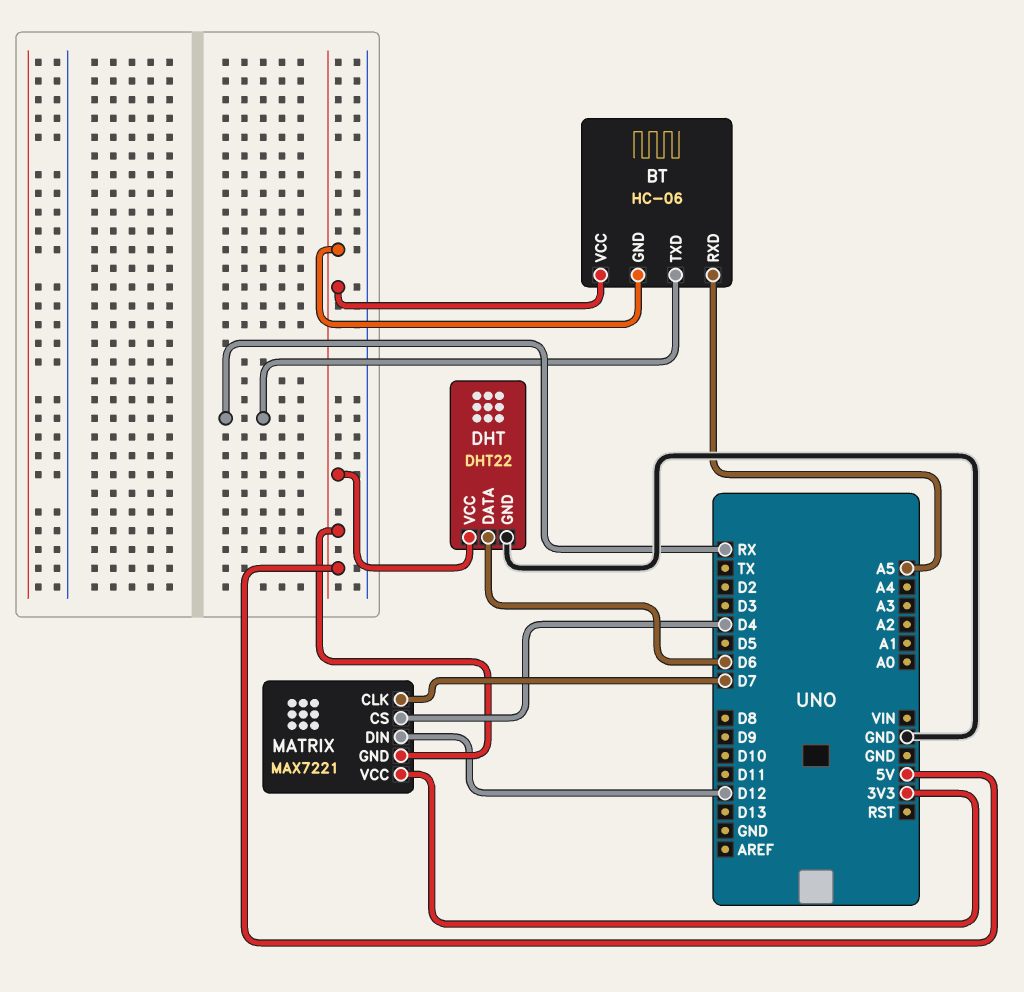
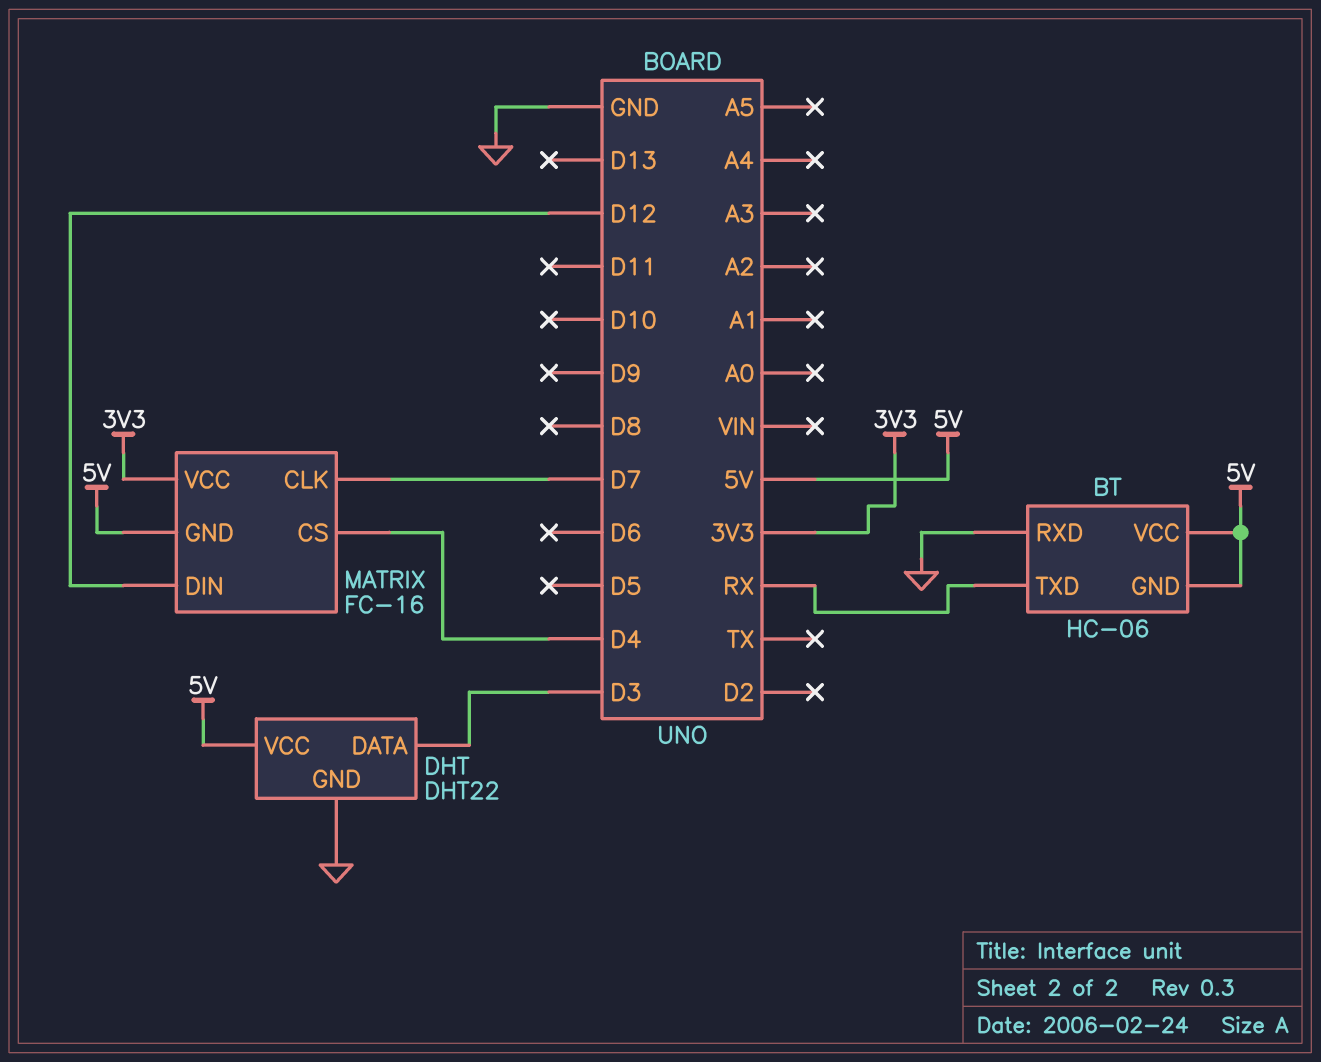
BT pin RXD: A5 -> GND
DHT pin DATA: D6 -> D3
MATRIX: MAX7221 -> FC-16

